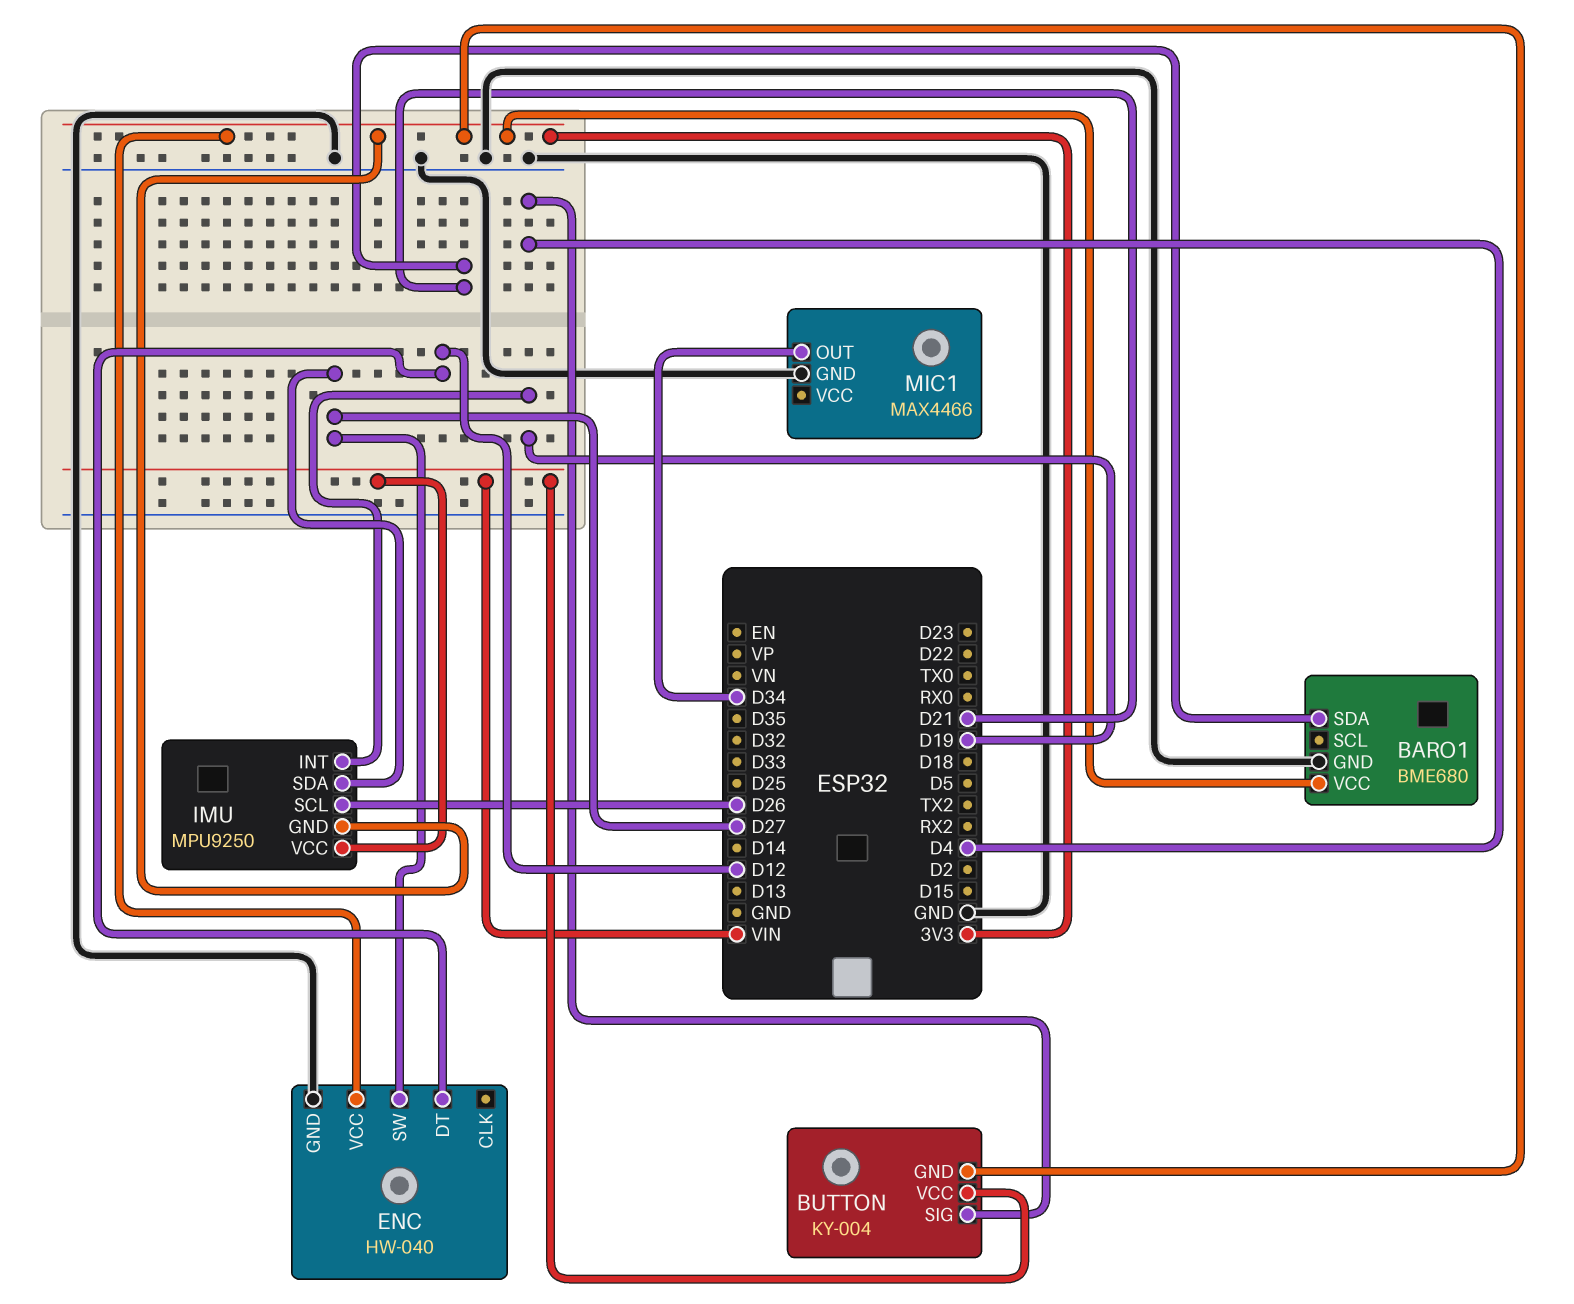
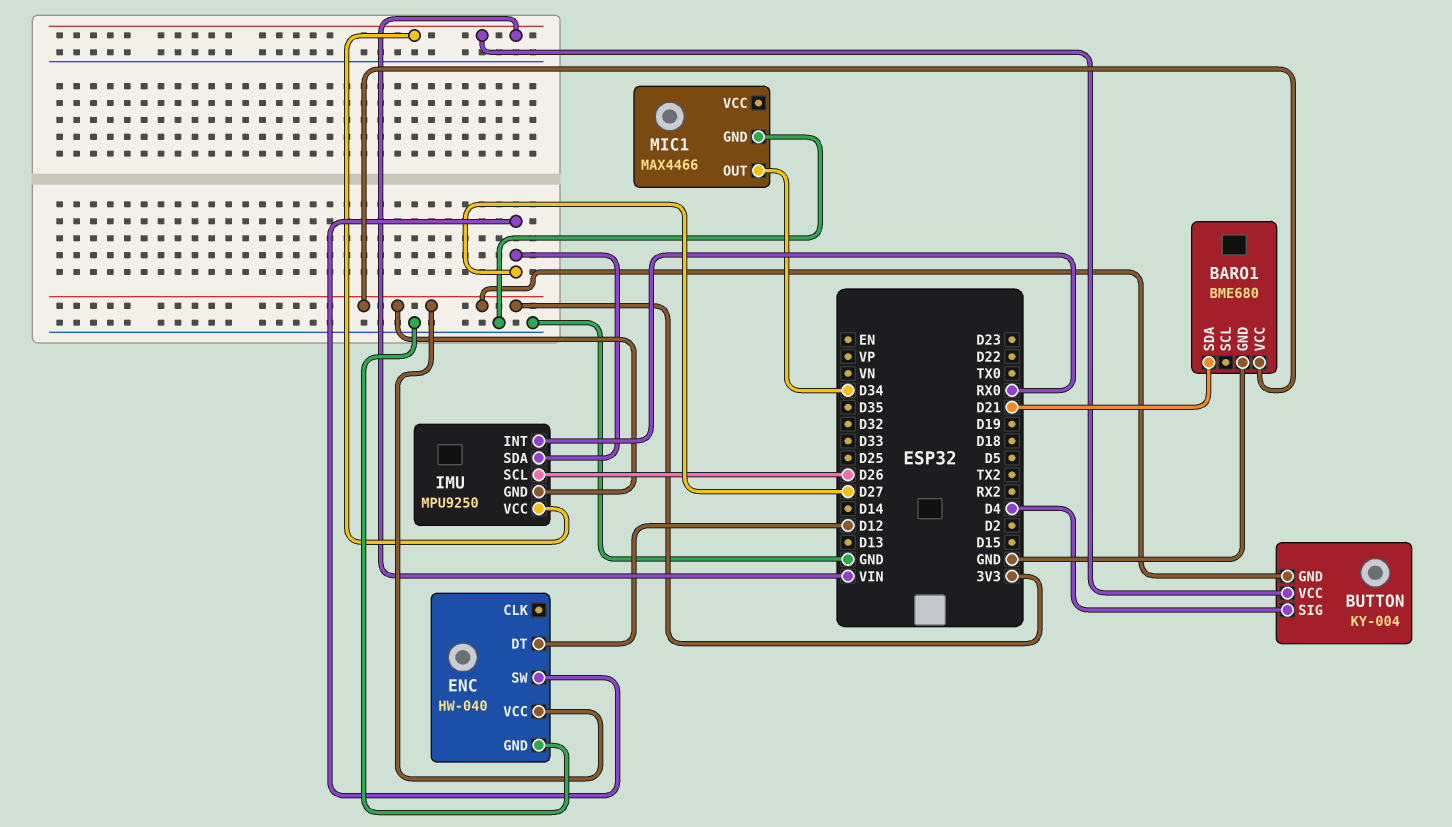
IMU pin INT: D19 -> RX0

